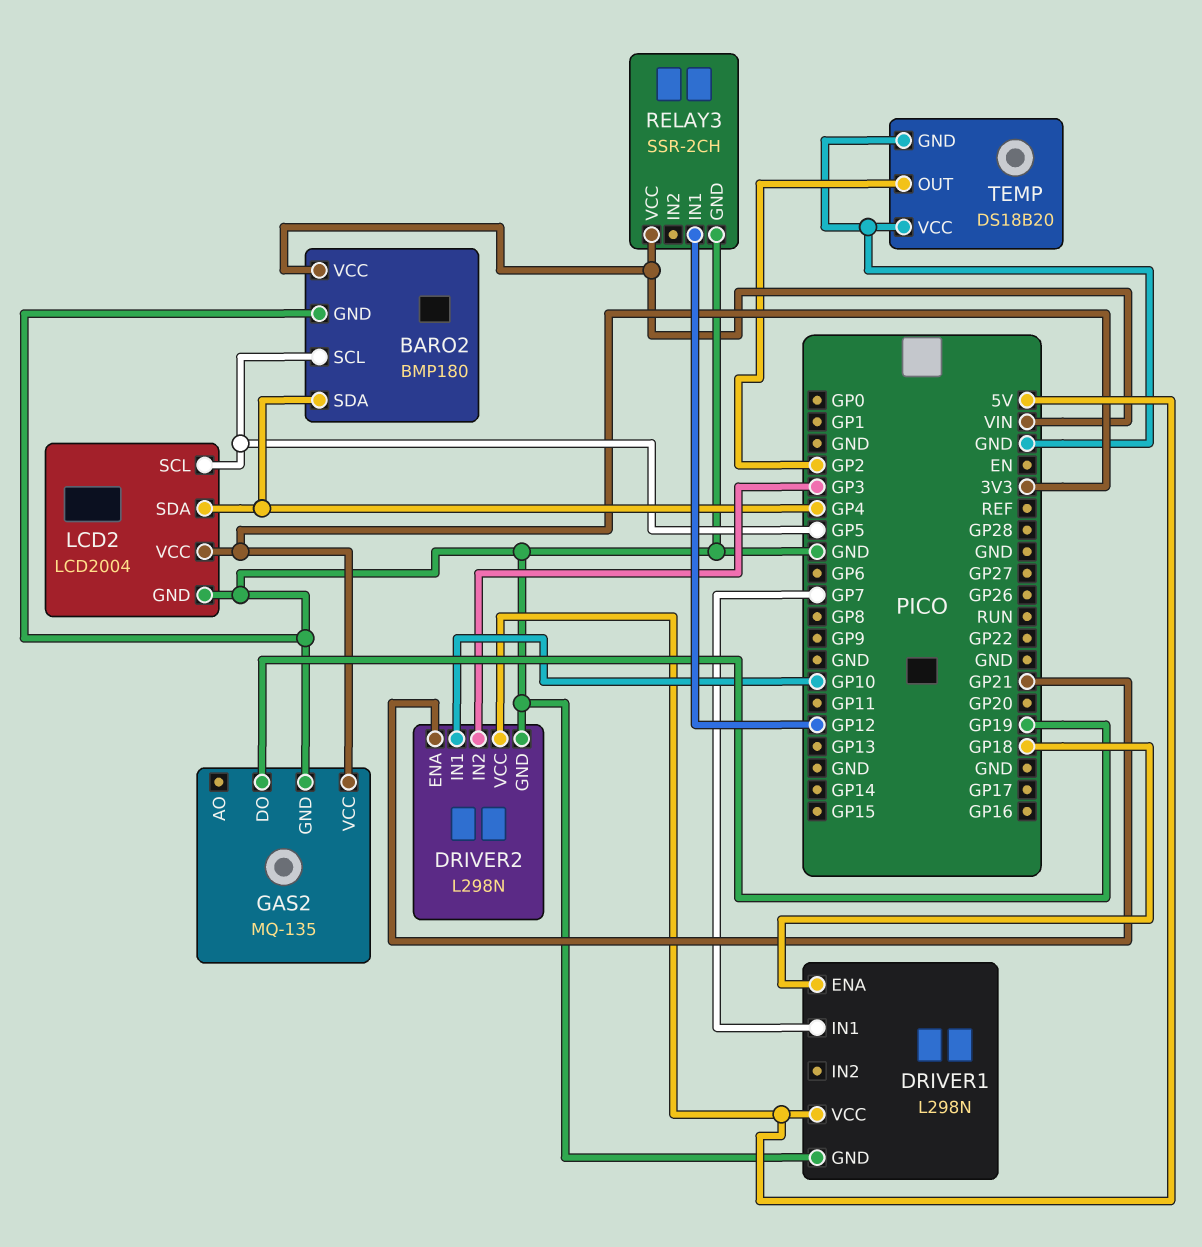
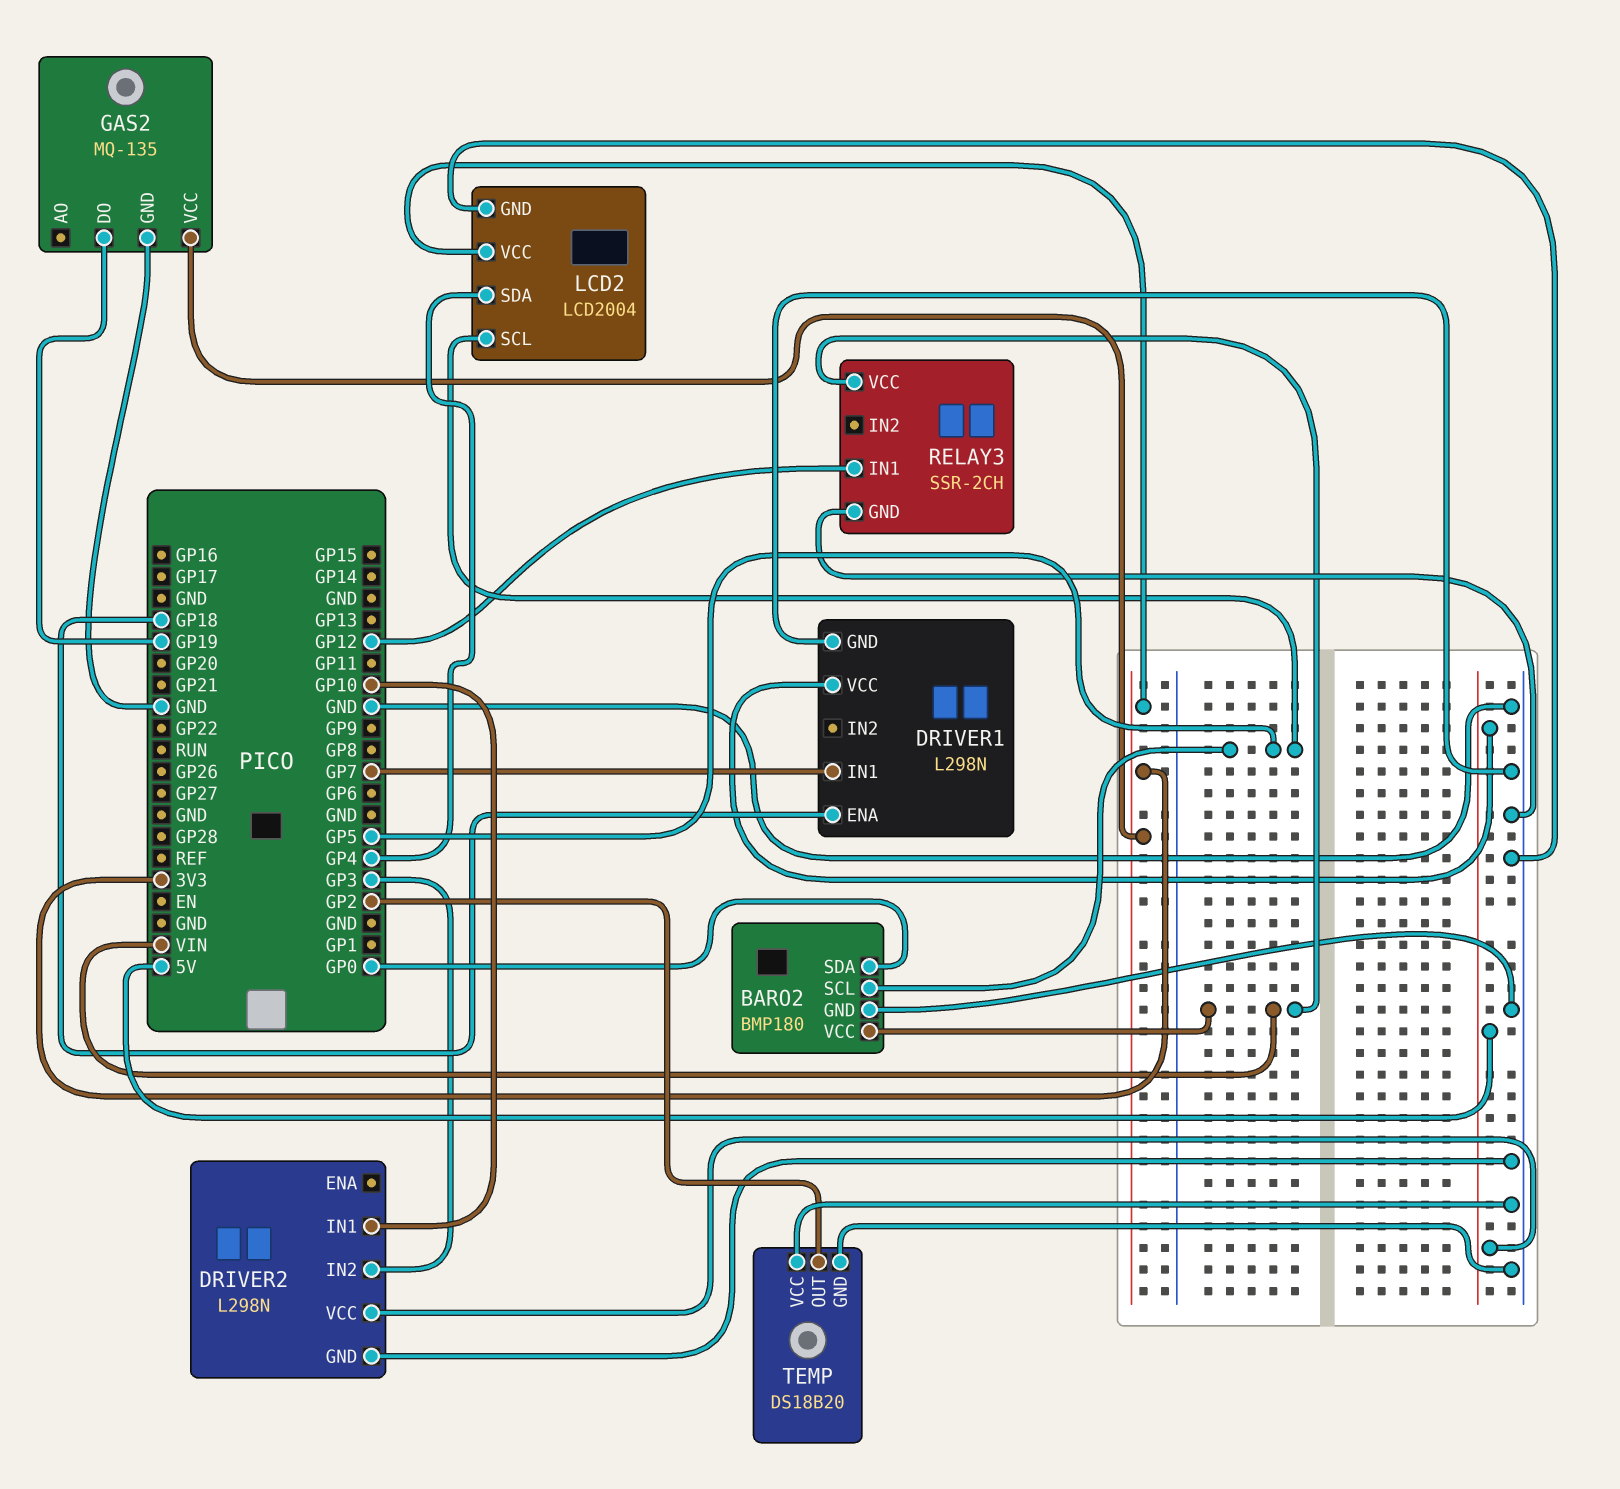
BARO2 pin SDA: GP4 -> GP0
DRIVER2 pin ENA: GP21 -> none

